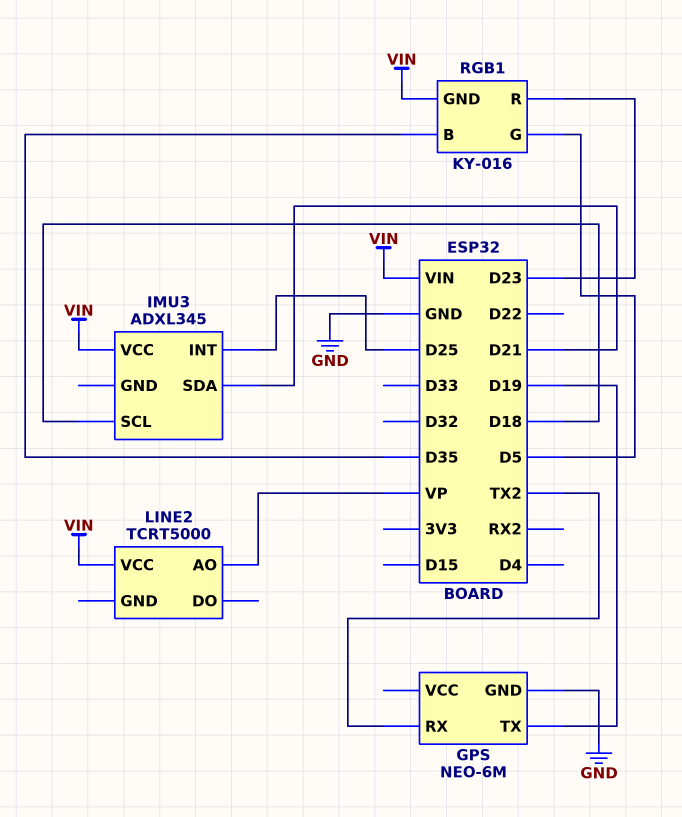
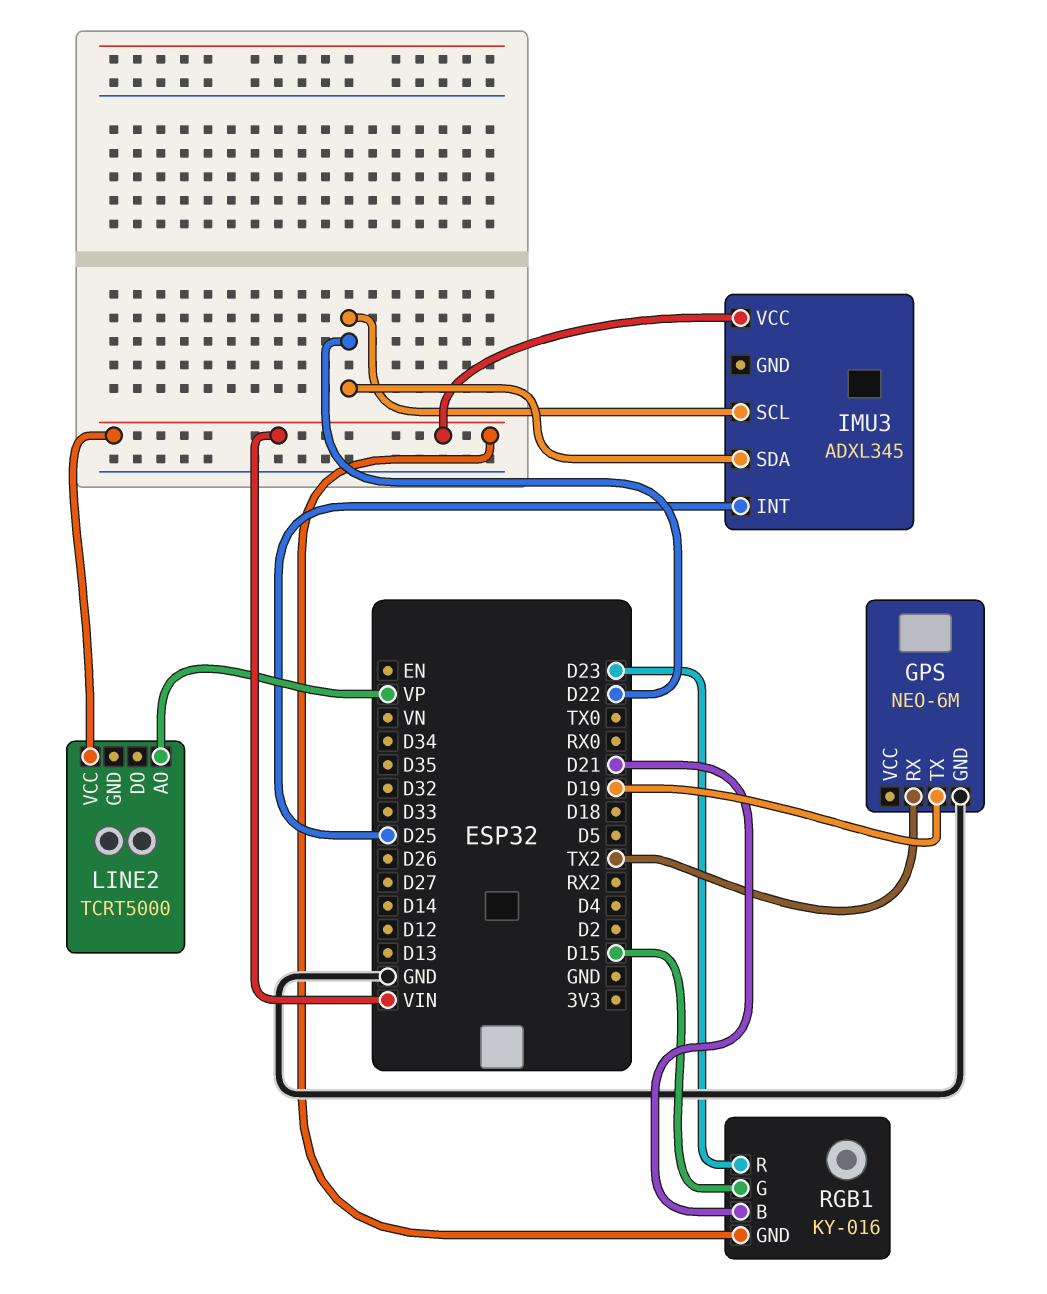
IMU3 pin SCL: D18 -> D22
IMU3 pin SDA: D21 -> D22
RGB1 pin B: D35 -> D21
RGB1 pin G: D5 -> D15

